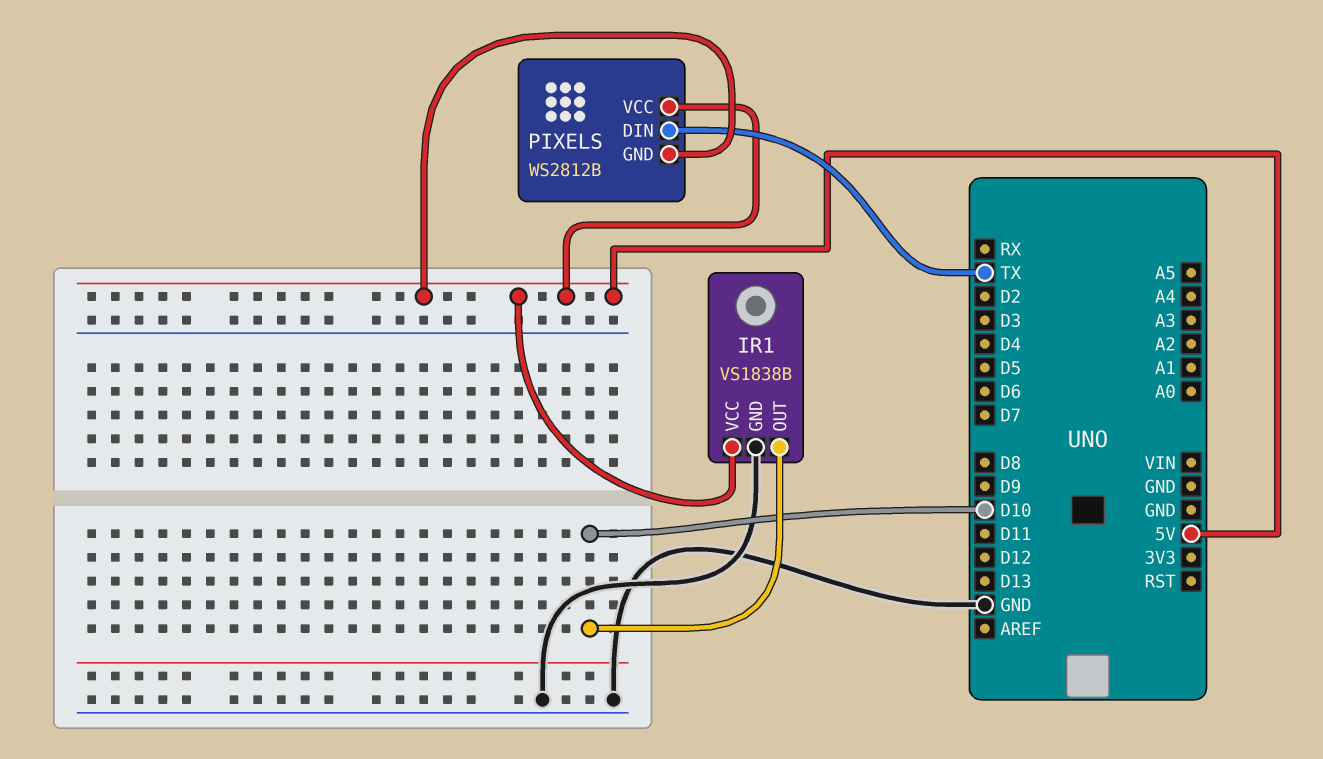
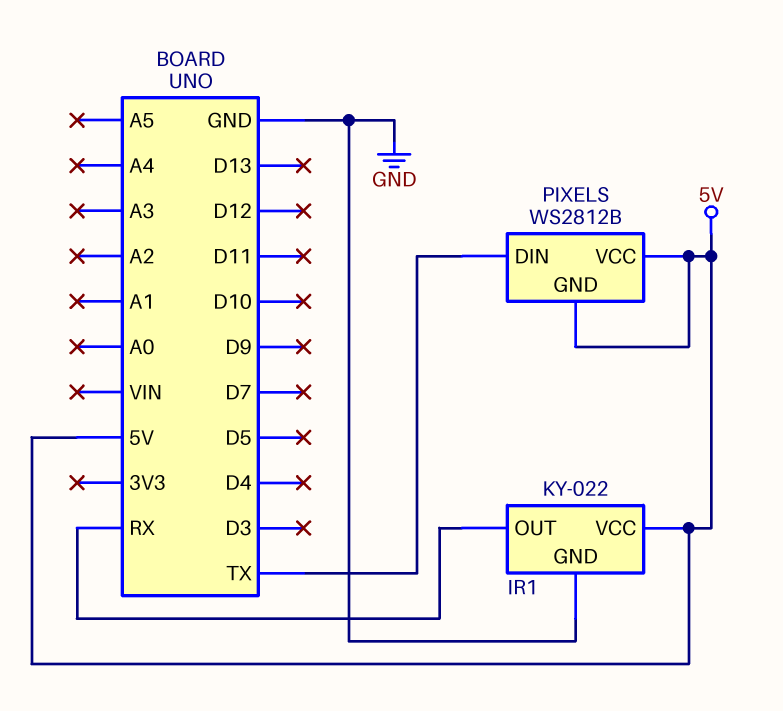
IR1: VS1838B -> KY-022
IR1 pin OUT: D10 -> RX

